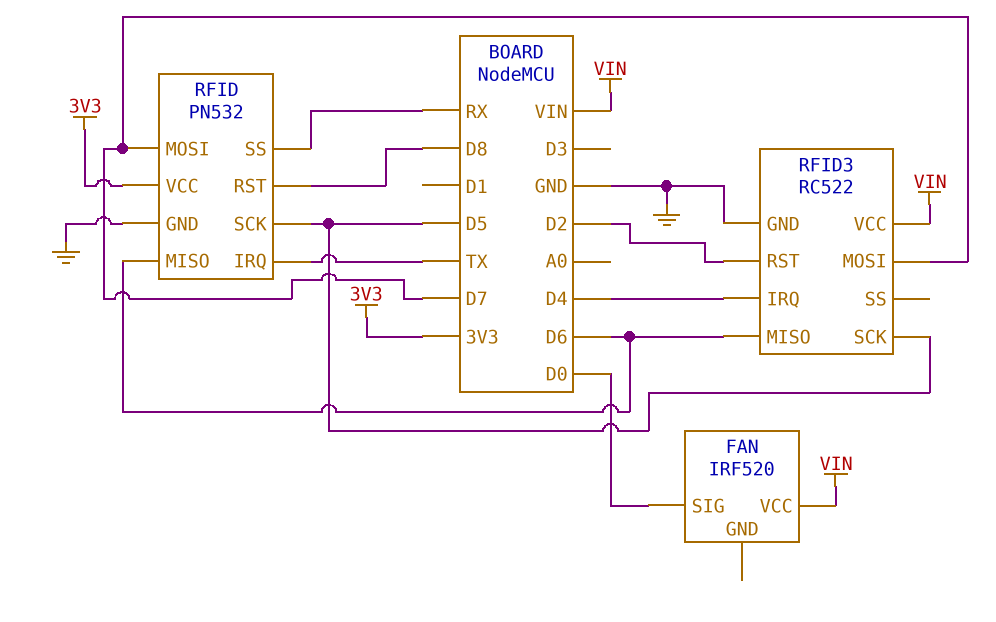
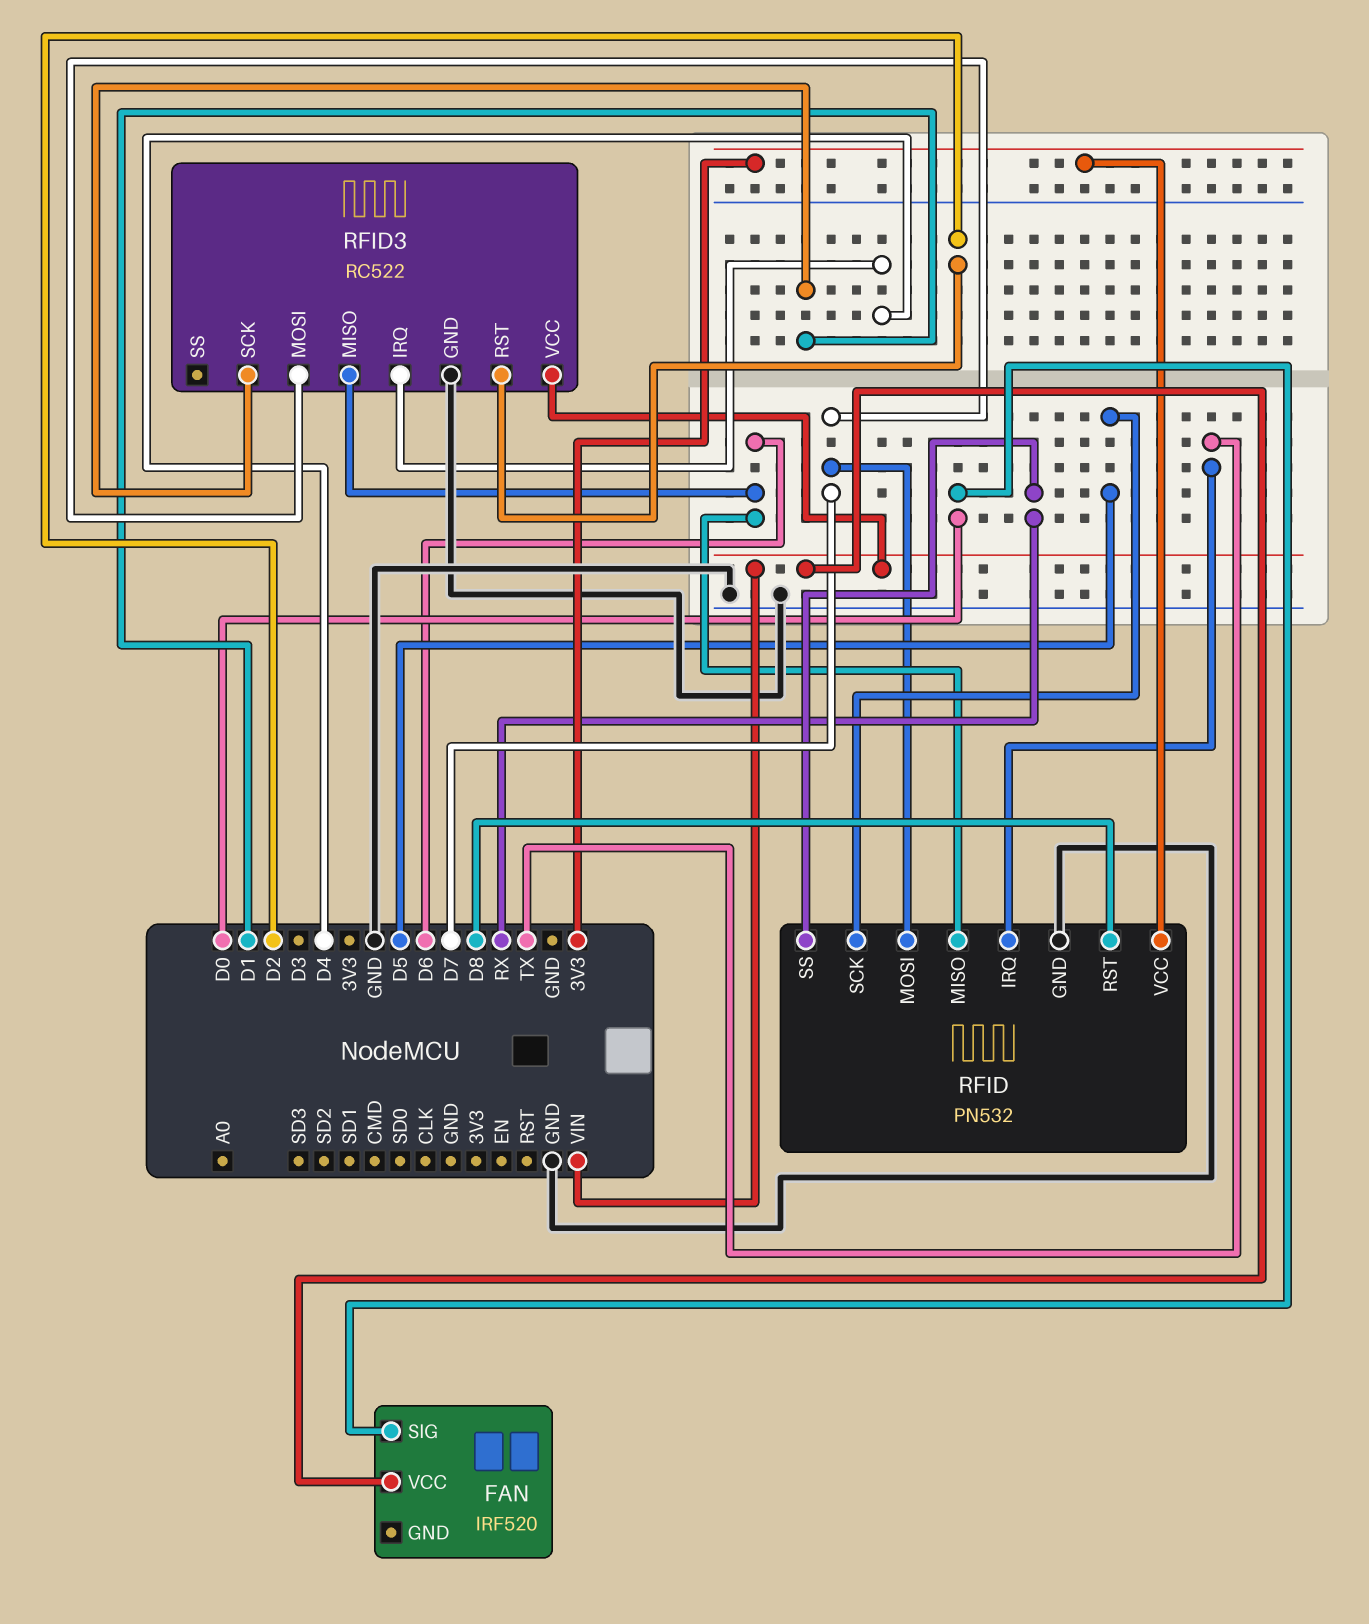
RFID3 pin SCK: D5 -> D1

